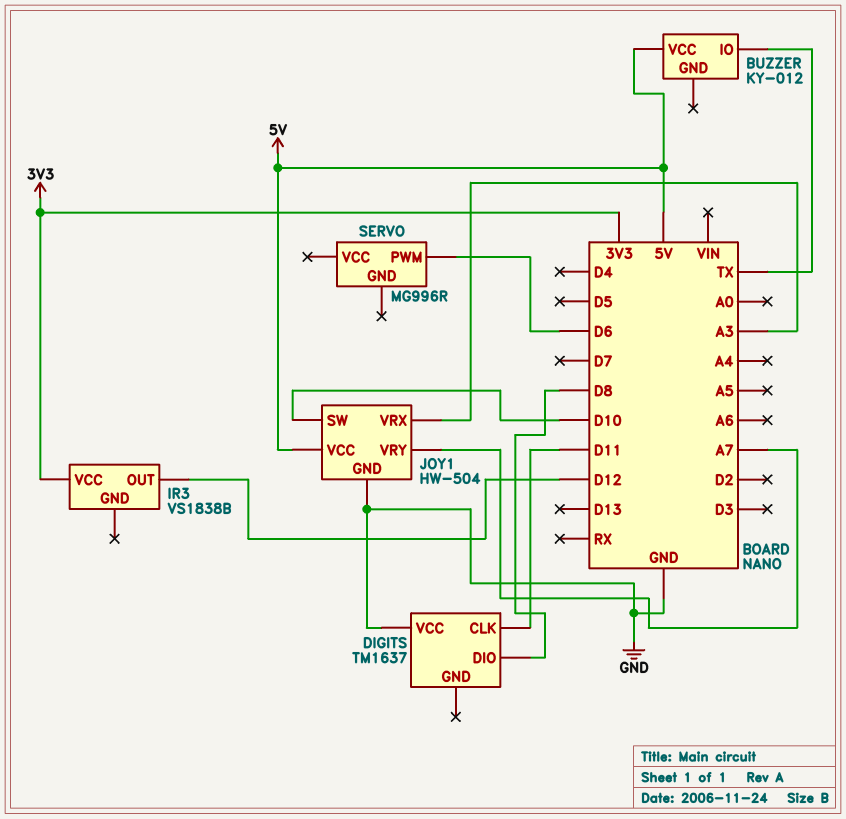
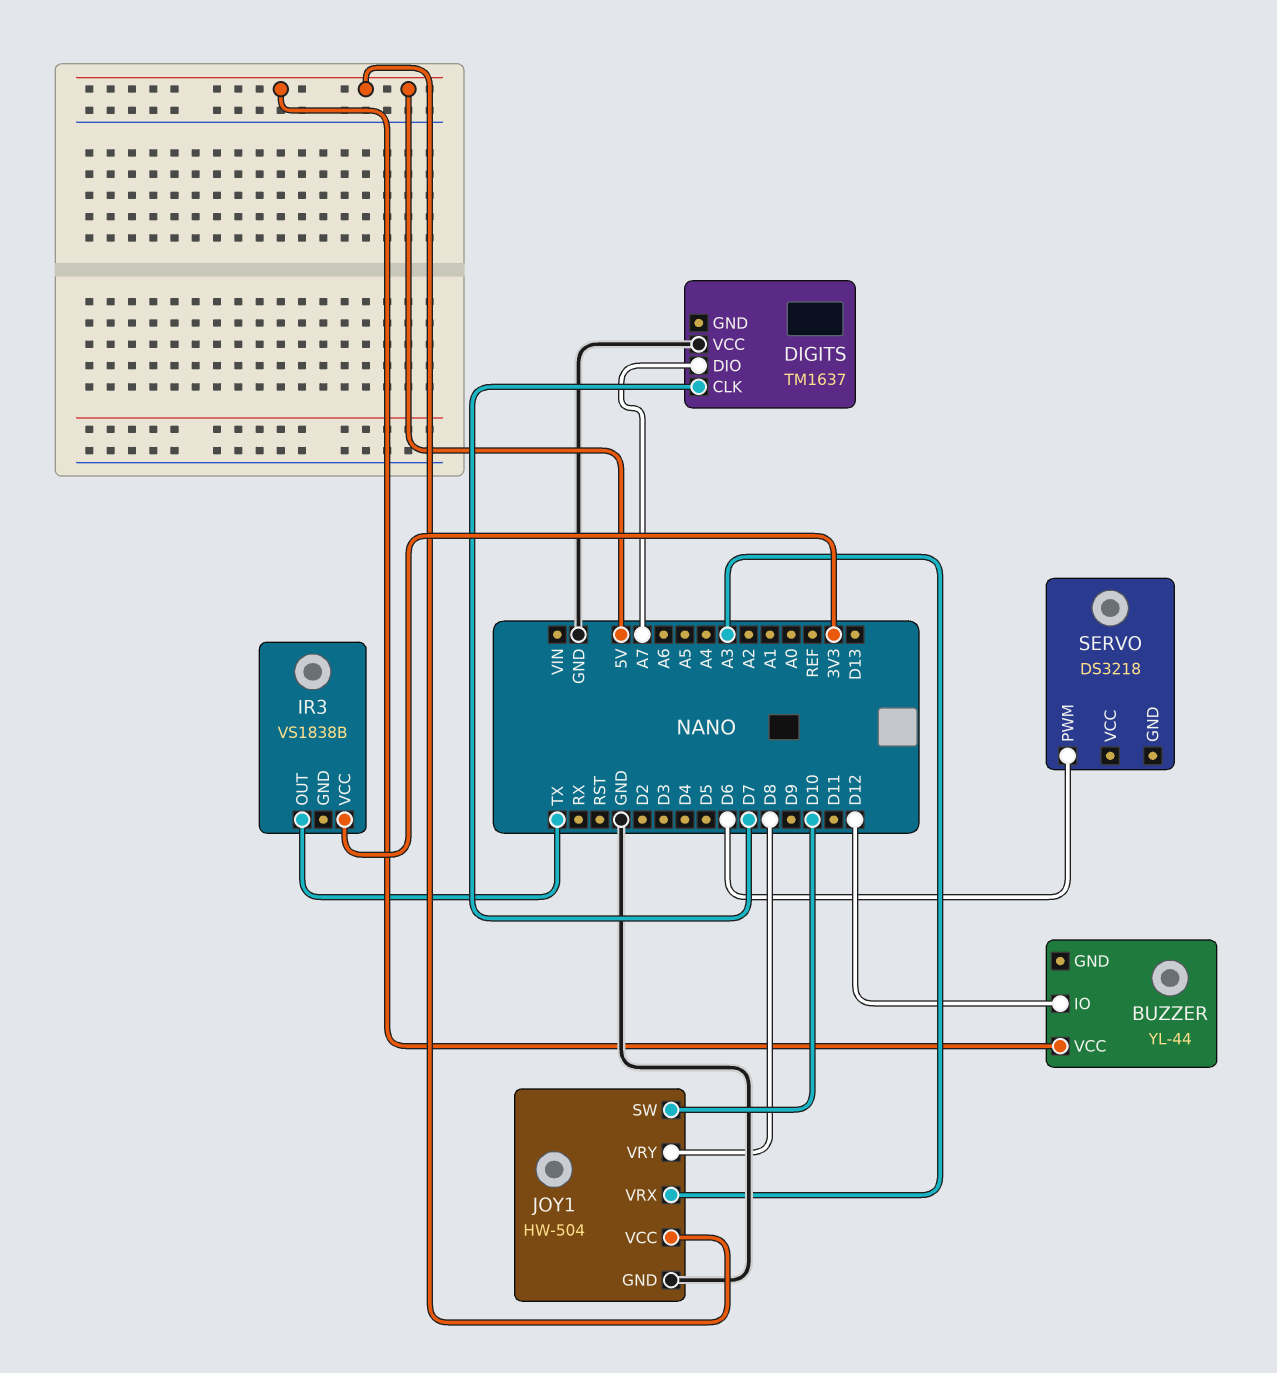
BUZZER: KY-012 -> YL-44
BUZZER pin IO: TX -> D12
DIGITS pin CLK: D11 -> D7
DIGITS pin DIO: D8 -> A7
IR3 pin OUT: D12 -> TX
JOY1 pin VRY: A7 -> D8
SERVO: MG996R -> DS3218

